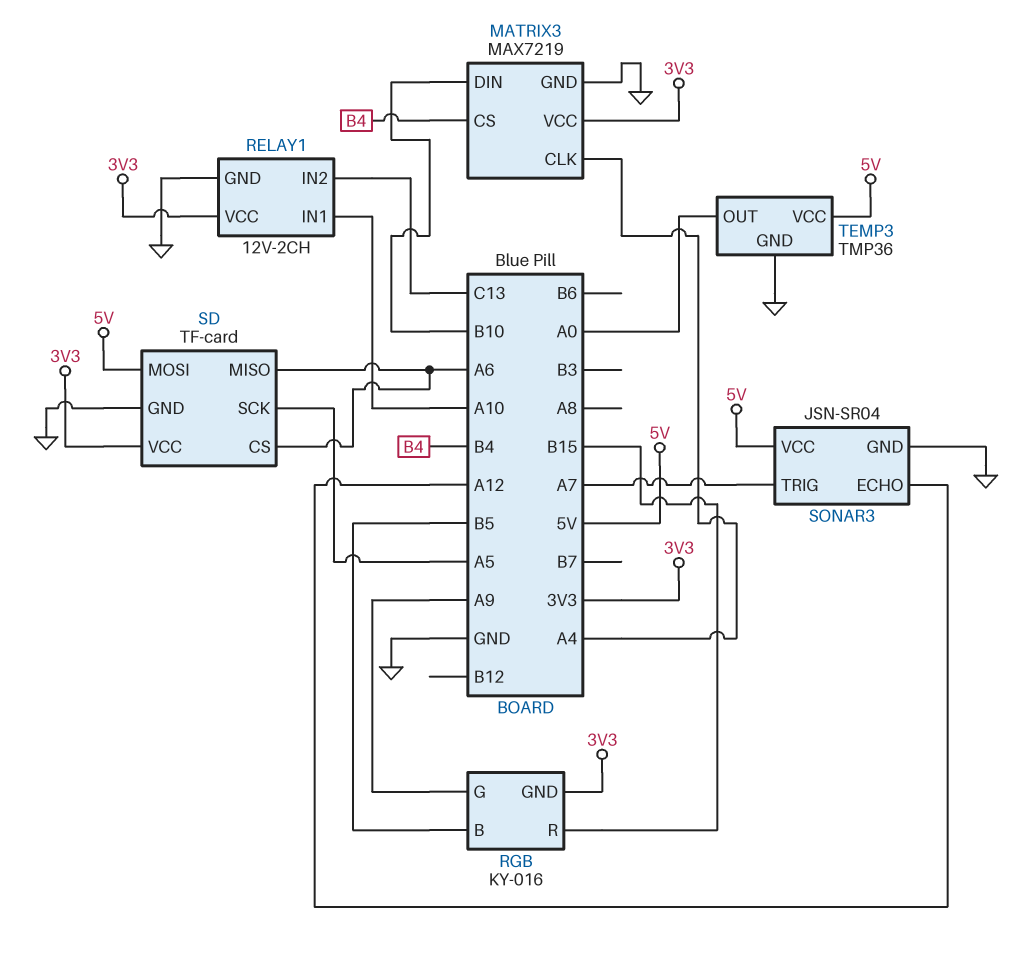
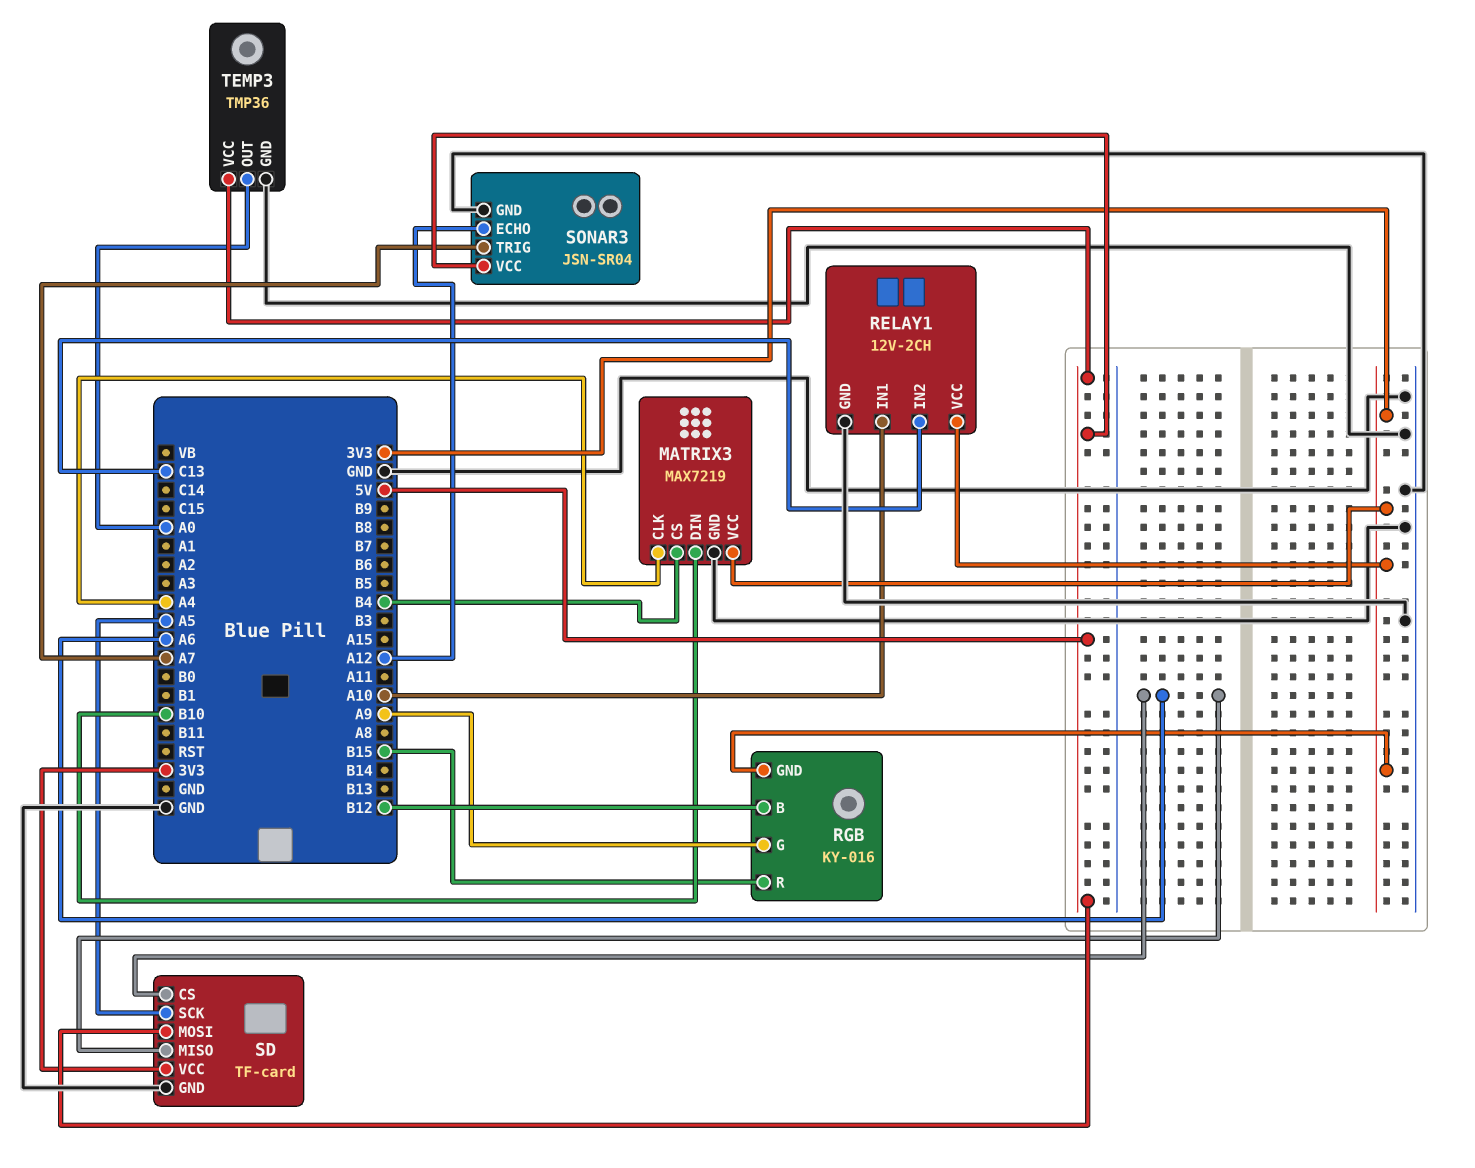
RGB pin B: B5 -> B12

